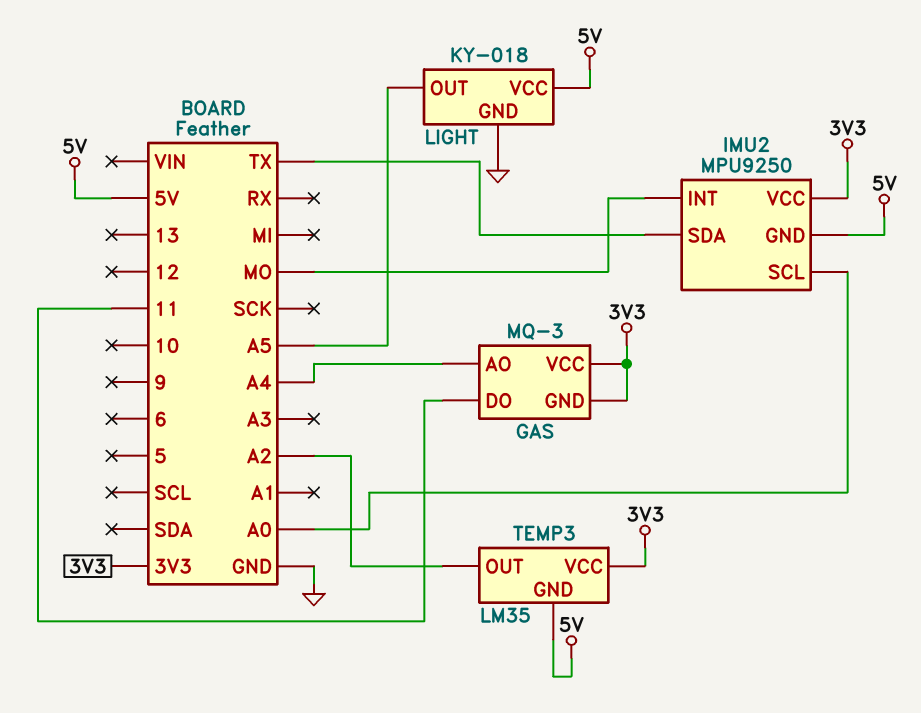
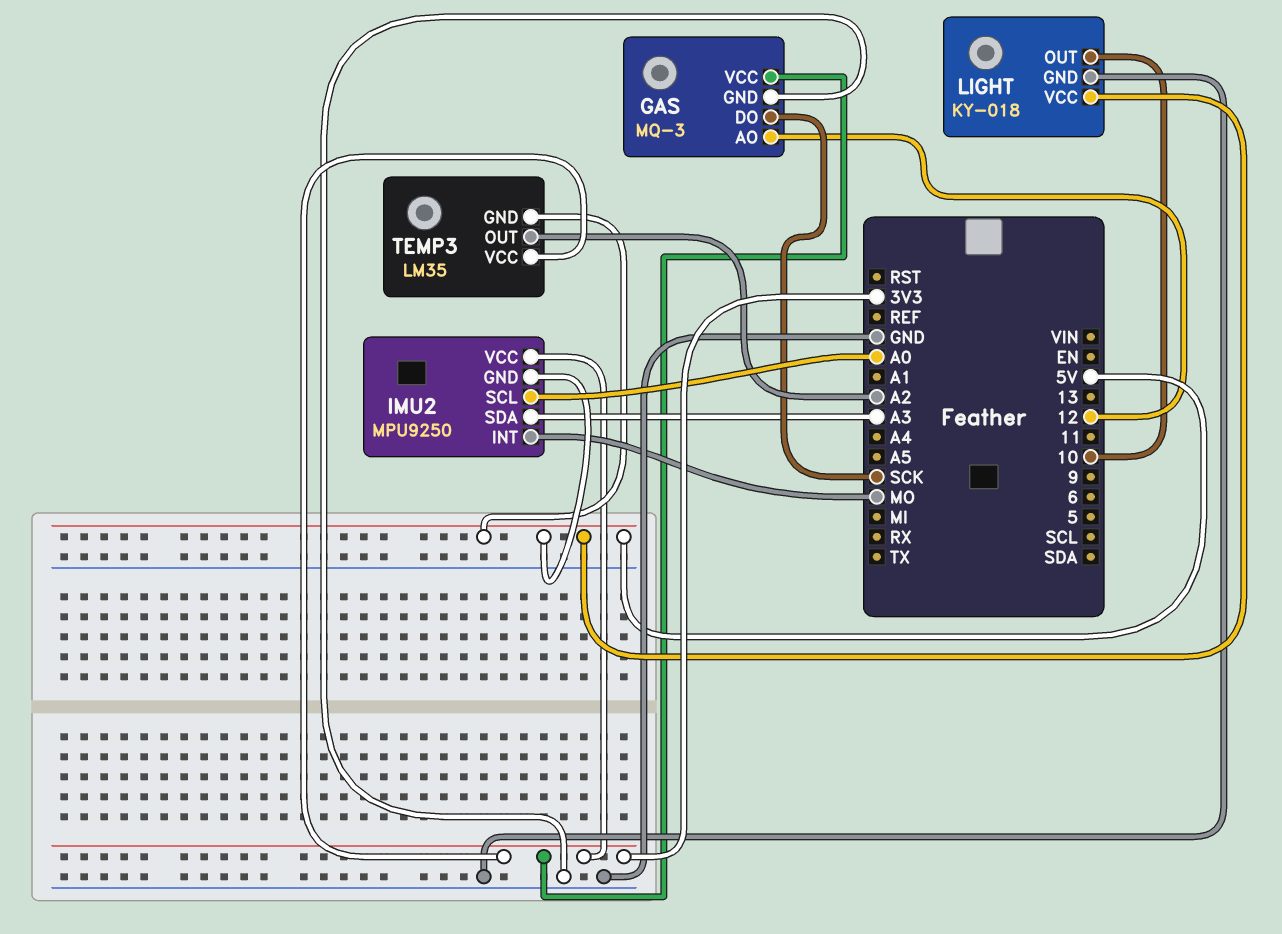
GAS pin AO: A4 -> 12
GAS pin DO: 11 -> SCK
GAS pin GND: 3V3 -> GND
IMU2 pin SDA: TX -> A3
LIGHT pin OUT: A5 -> 10

